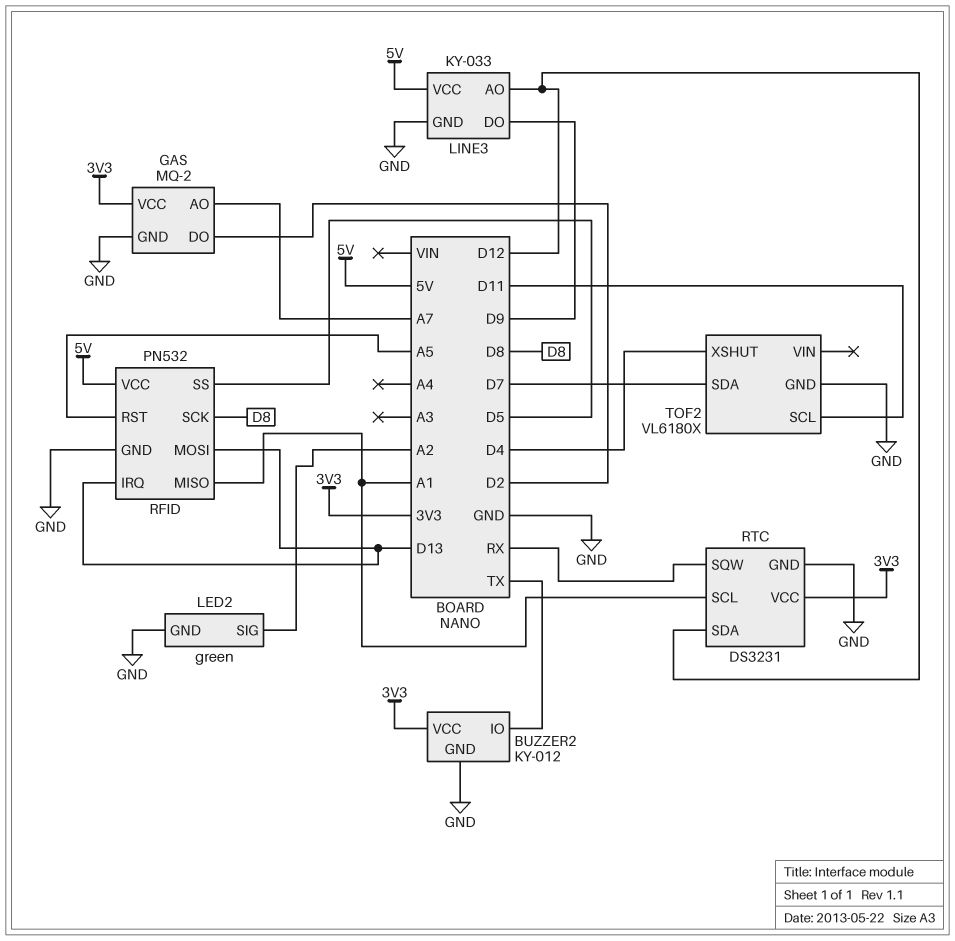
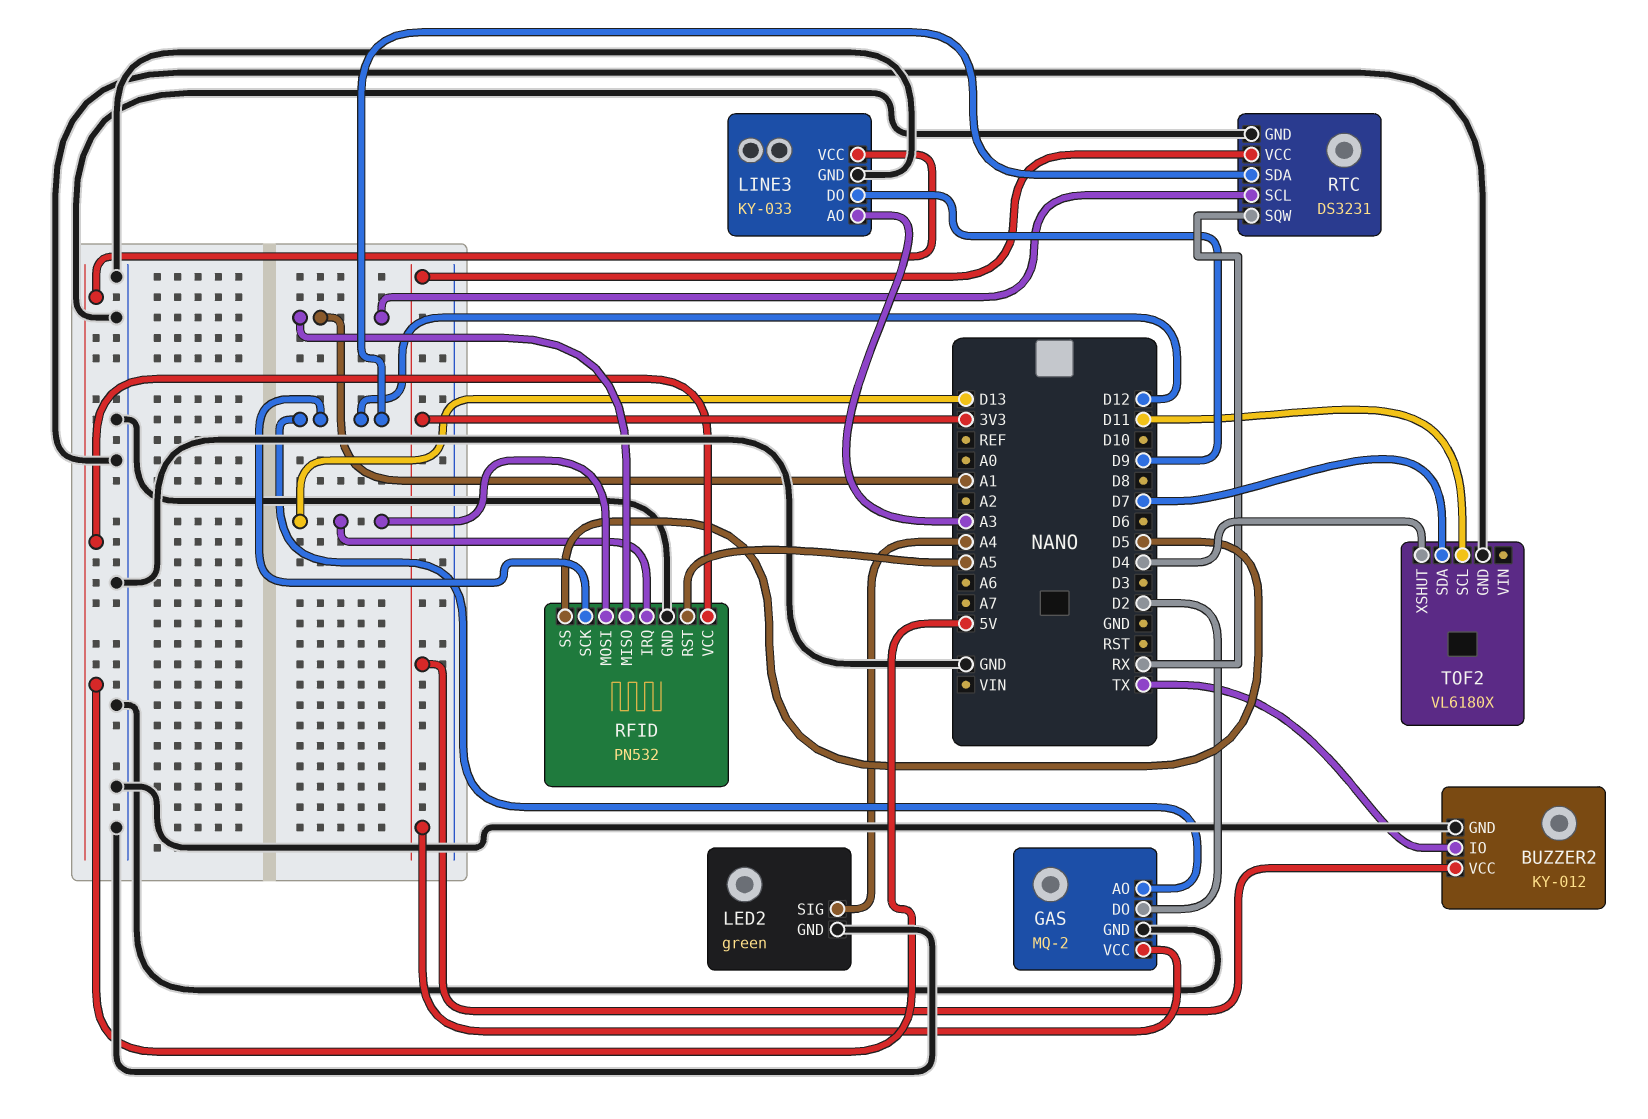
GAS pin AO: A7 -> D12
LED2 pin SIG: A2 -> A4
LINE3 pin AO: D12 -> A3
RFID pin SCK: D8 -> D12

